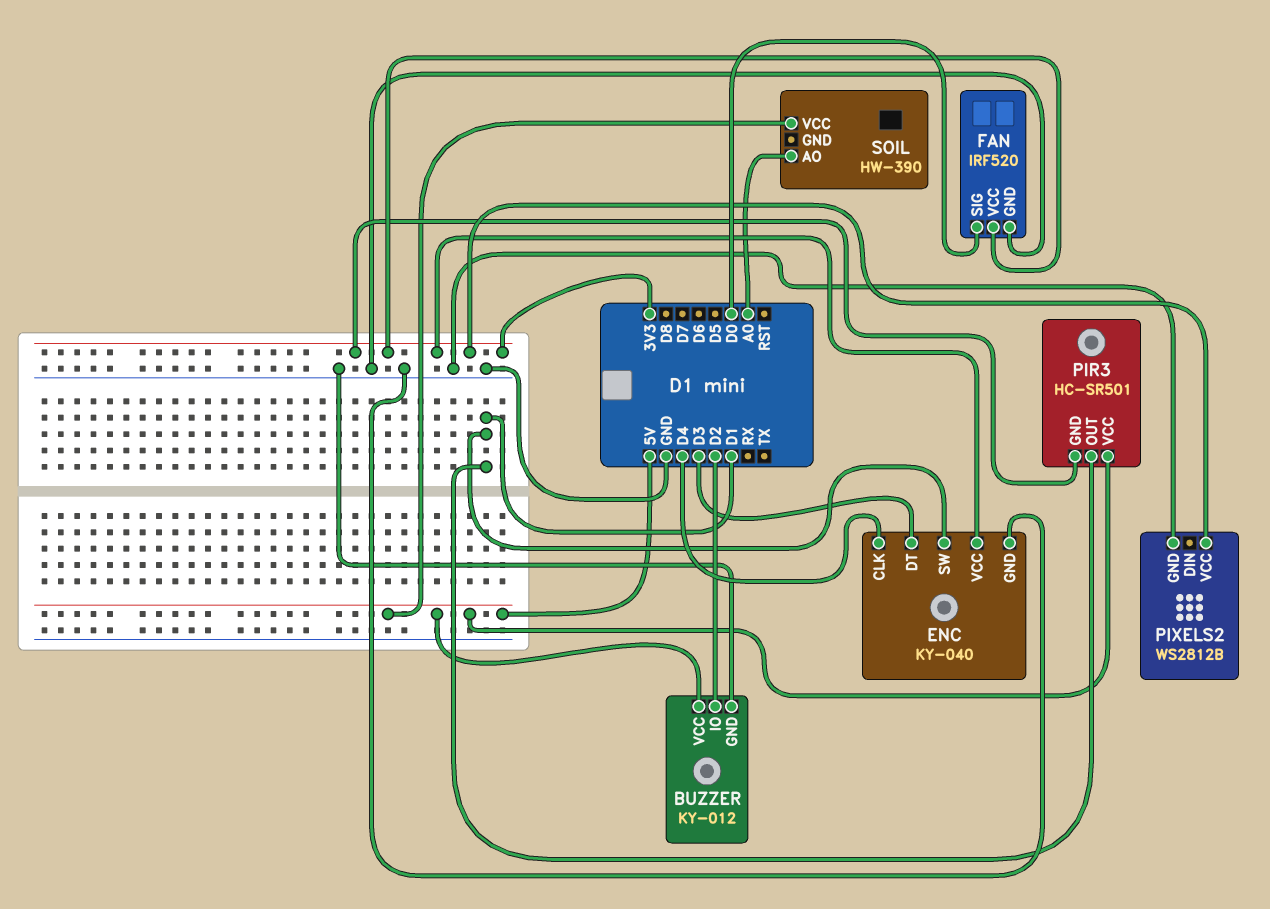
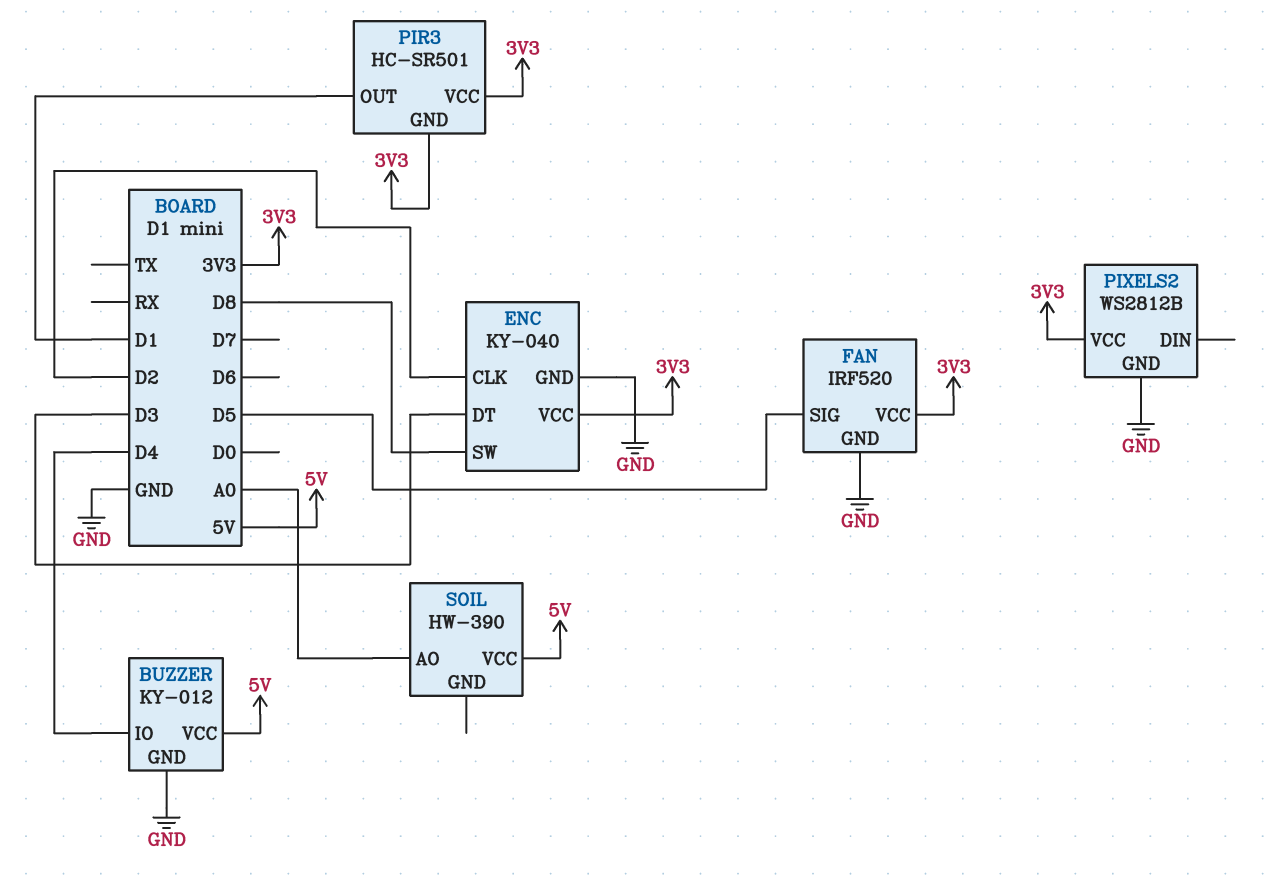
BUZZER pin IO: D2 -> D4
ENC pin CLK: D4 -> D2
ENC pin SW: D1 -> D8
FAN pin SIG: D0 -> D5
PIR3 pin VCC: 5V -> 3V3

